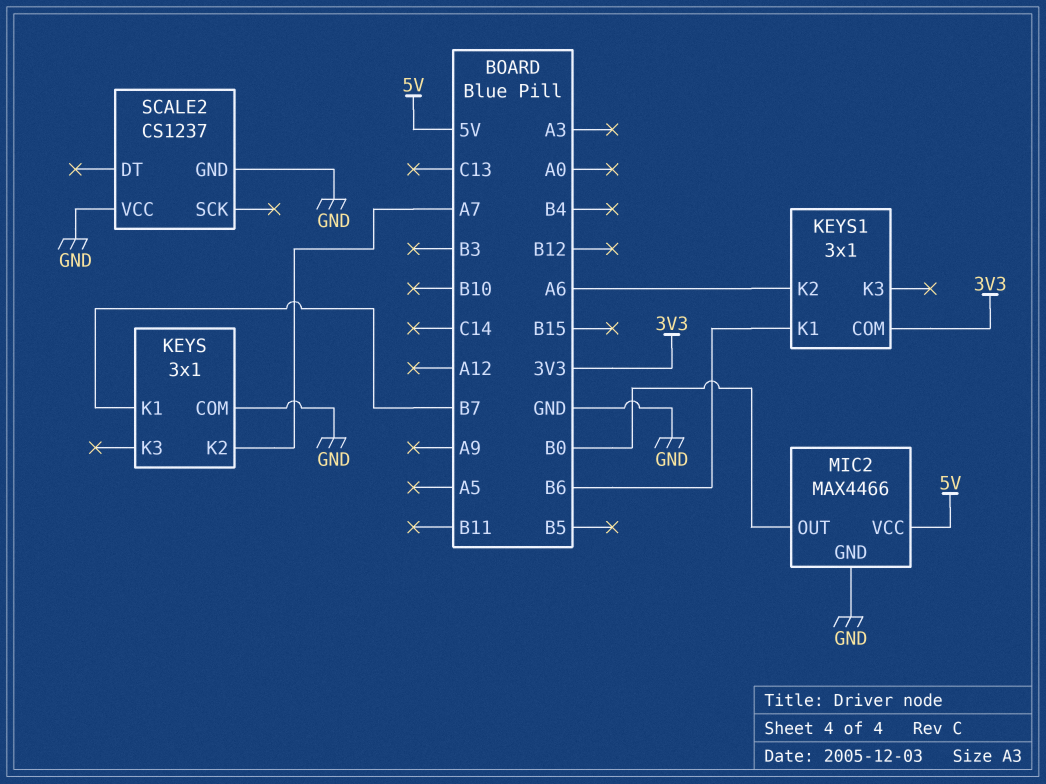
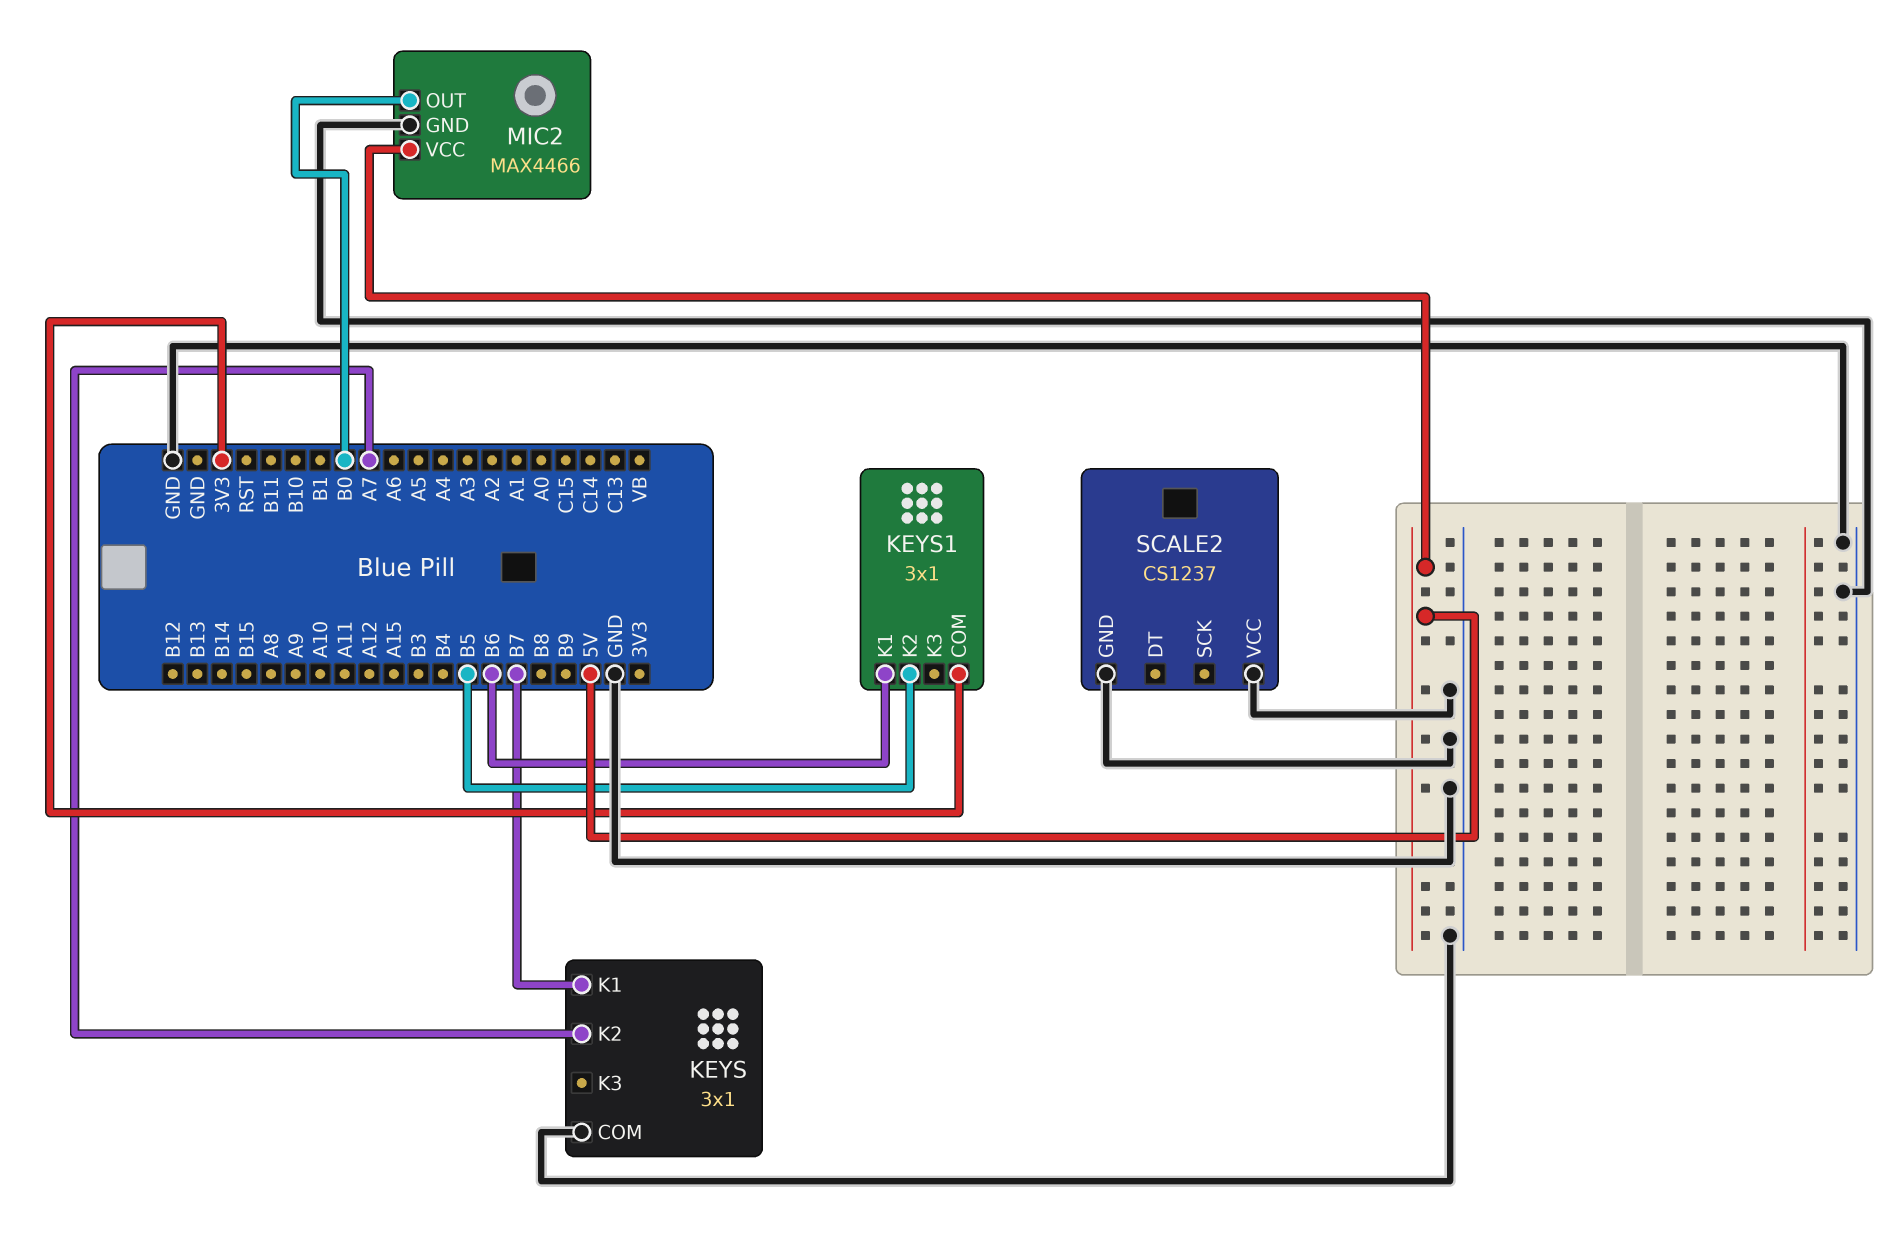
KEYS1 pin K2: A6 -> B5

